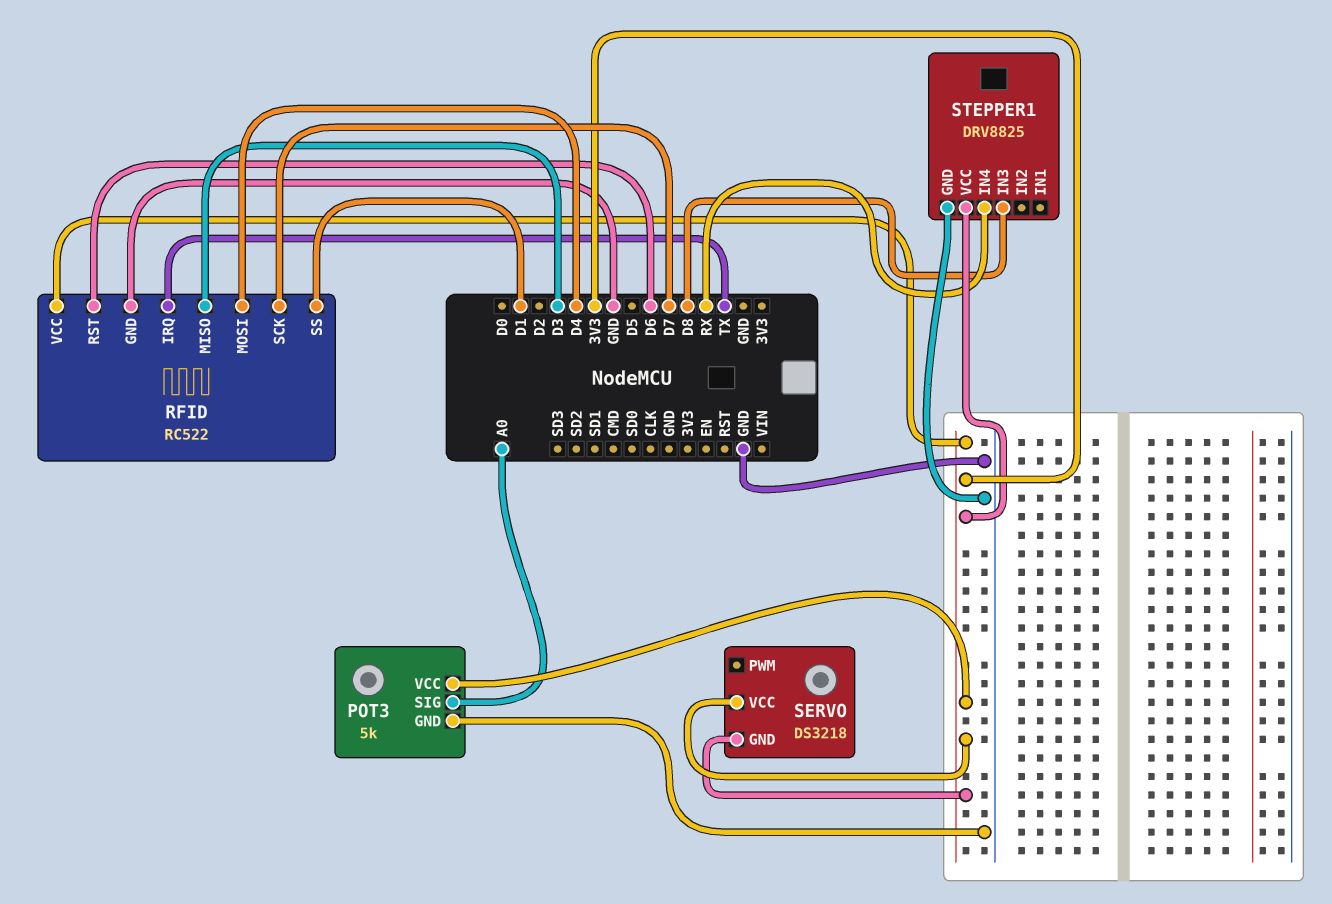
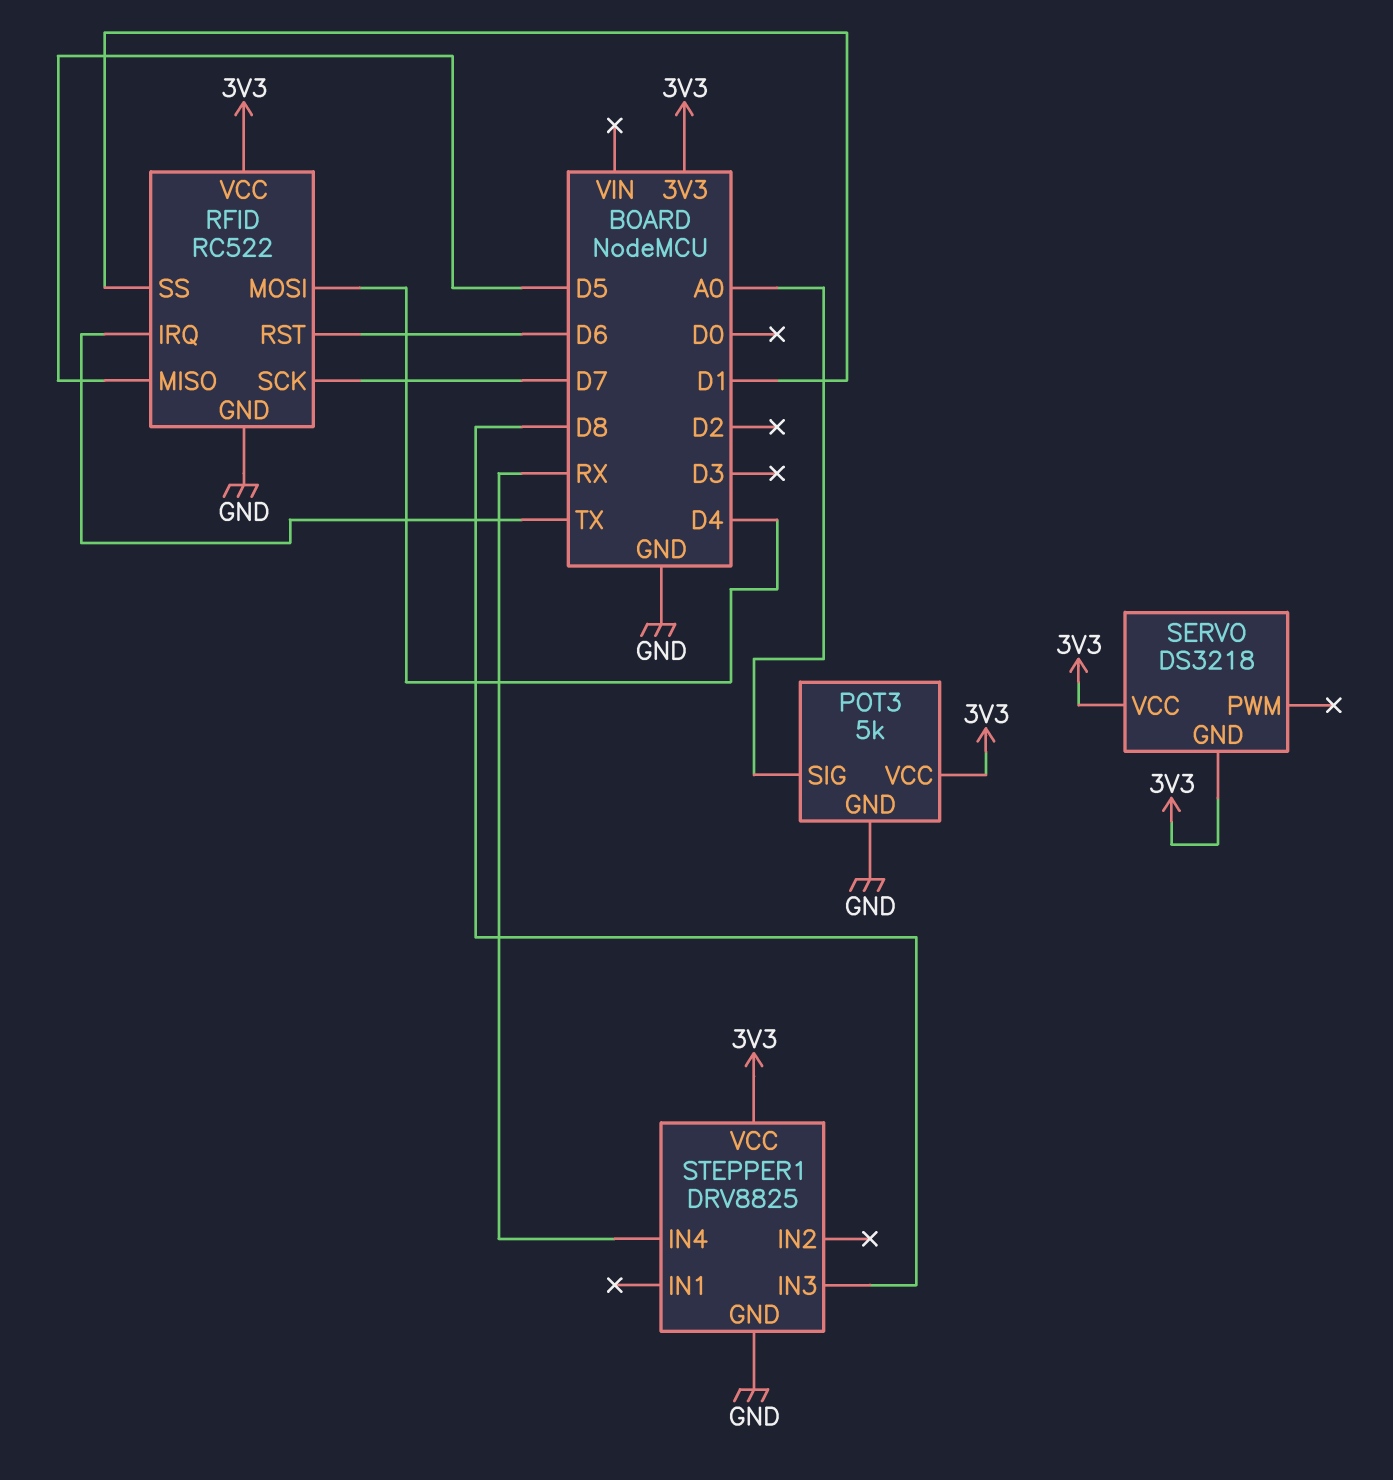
RFID pin MISO: D3 -> D5

